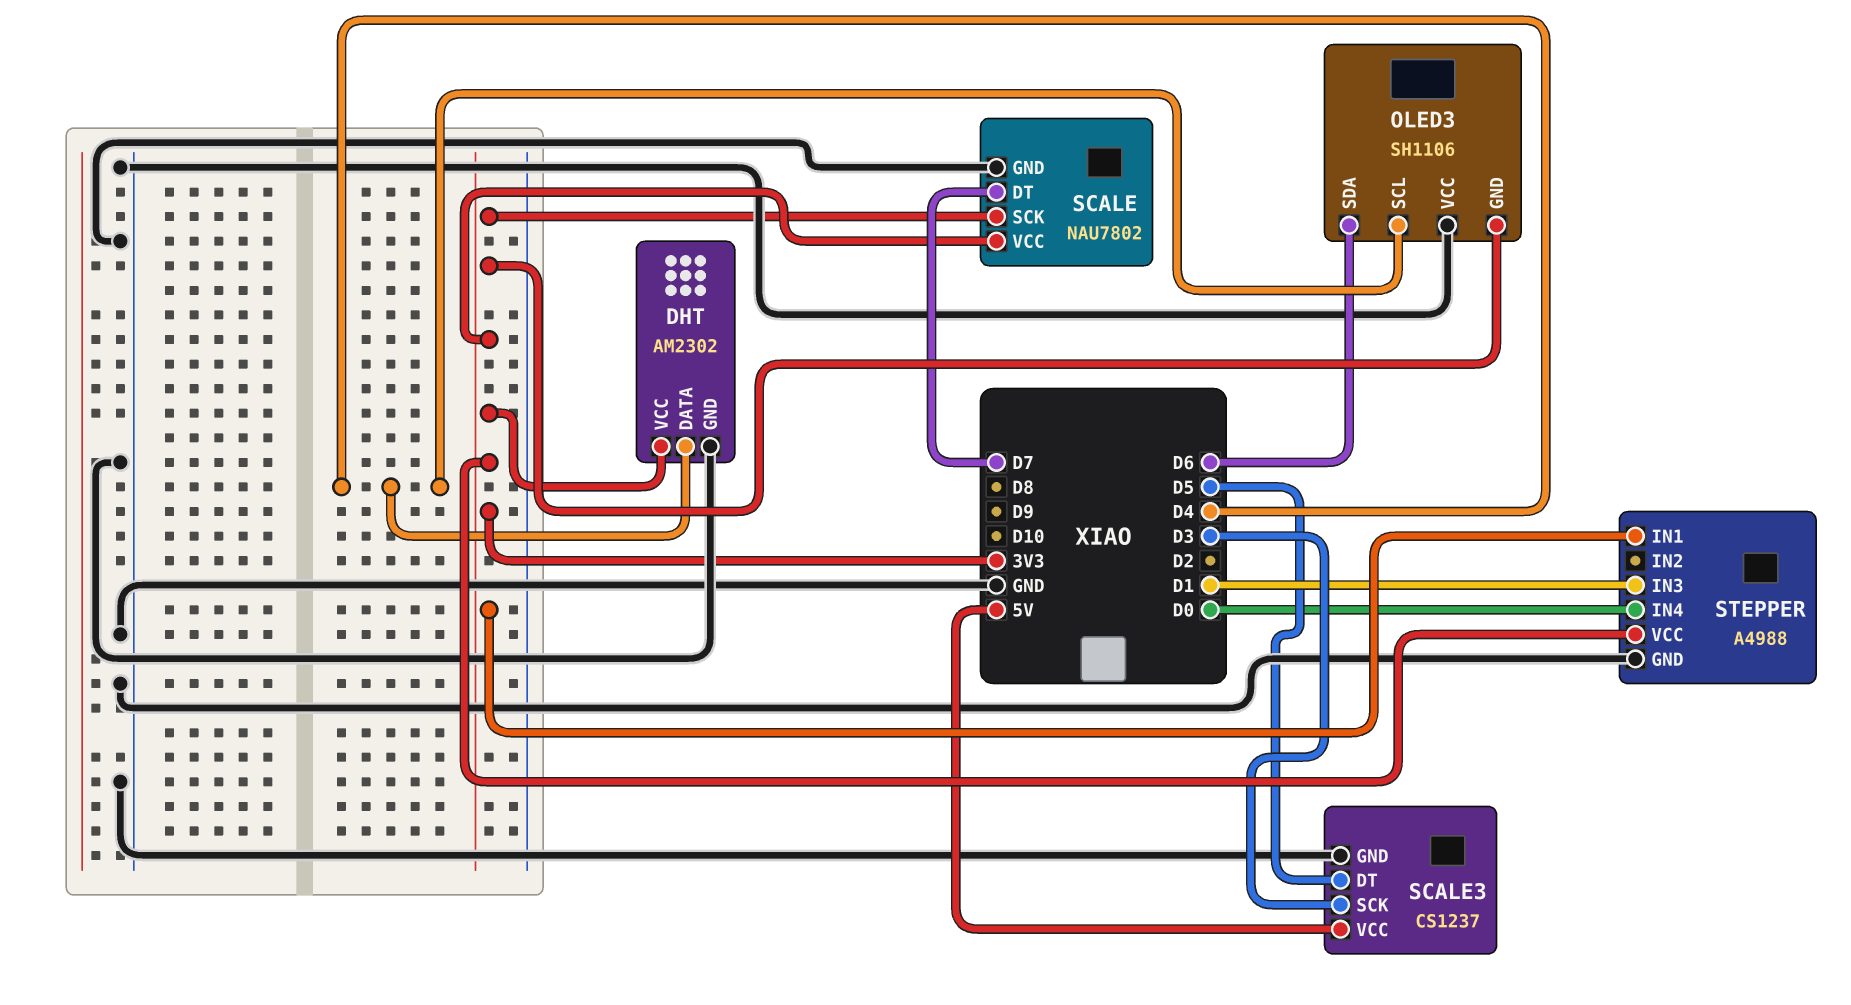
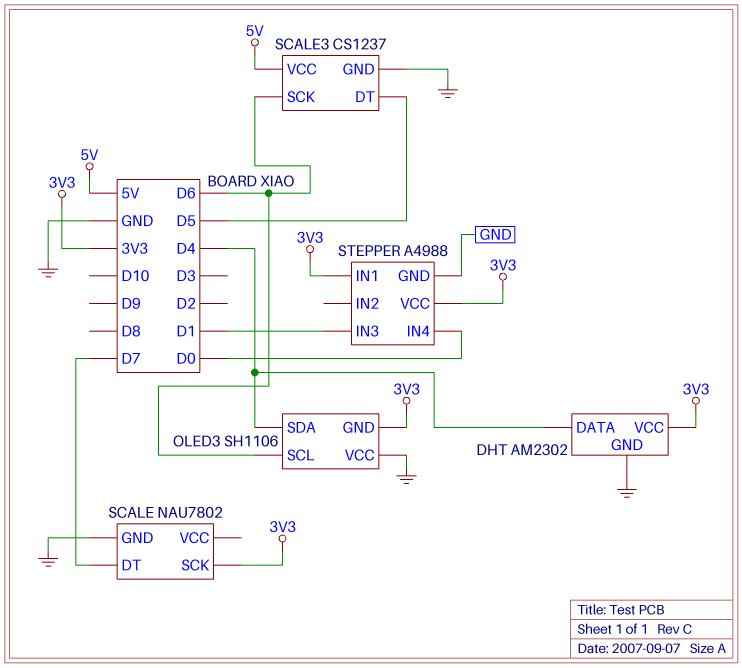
OLED3 pin SCL: D4 -> D6
OLED3 pin SDA: D6 -> D4
SCALE pin VCC: 3V3 -> none
SCALE3 pin SCK: D3 -> D6

